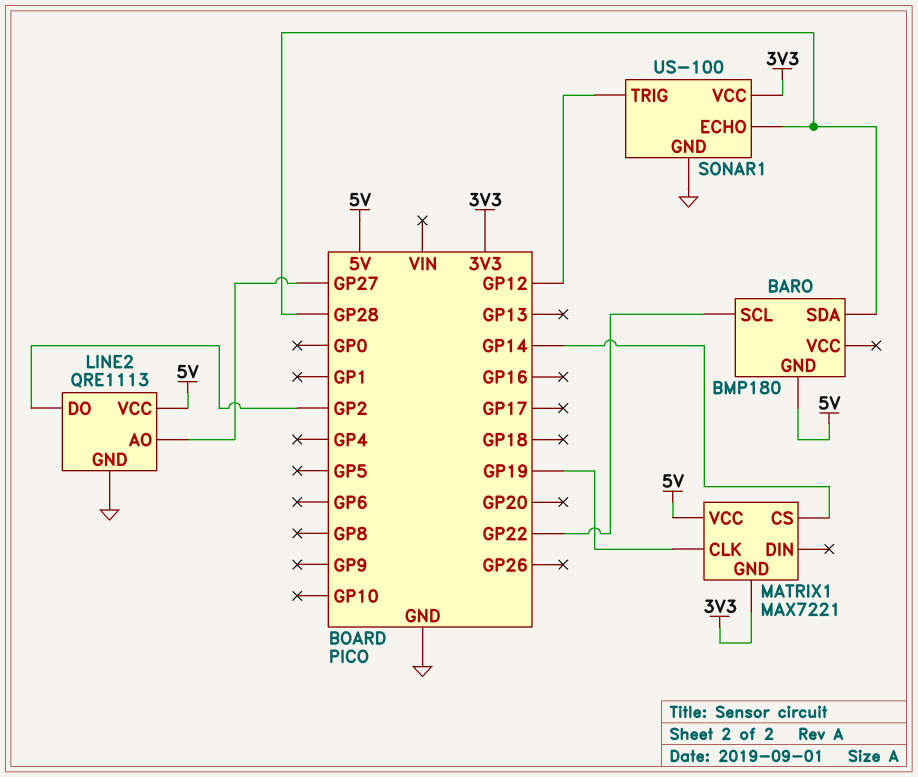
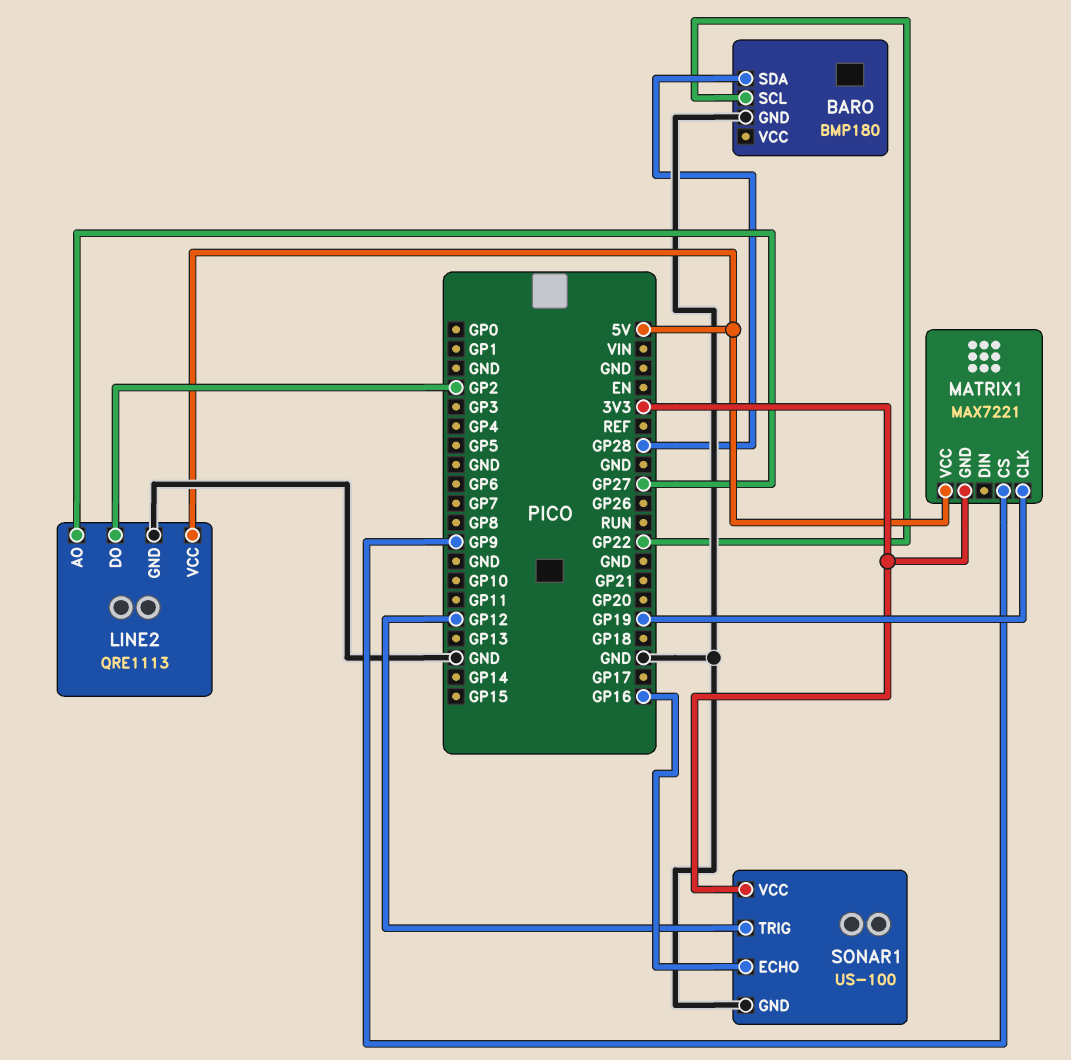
BARO pin GND: 5V -> GND
MATRIX1 pin CS: GP14 -> GP9
SONAR1 pin ECHO: GP28 -> GP16

